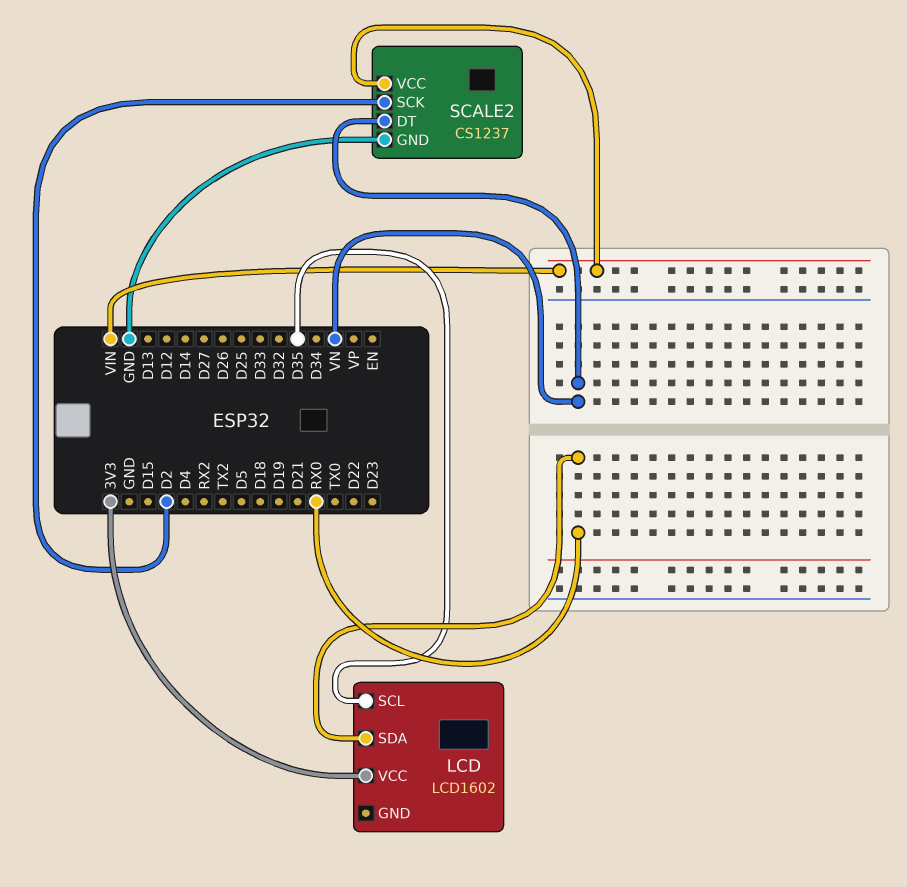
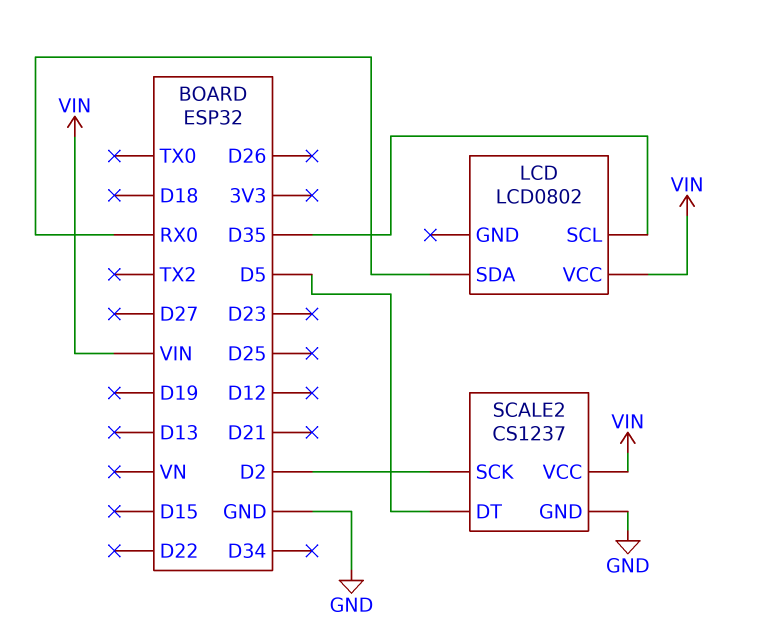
LCD: LCD1602 -> LCD0802
LCD pin VCC: 3V3 -> VIN
SCALE2 pin DT: VN -> D5

